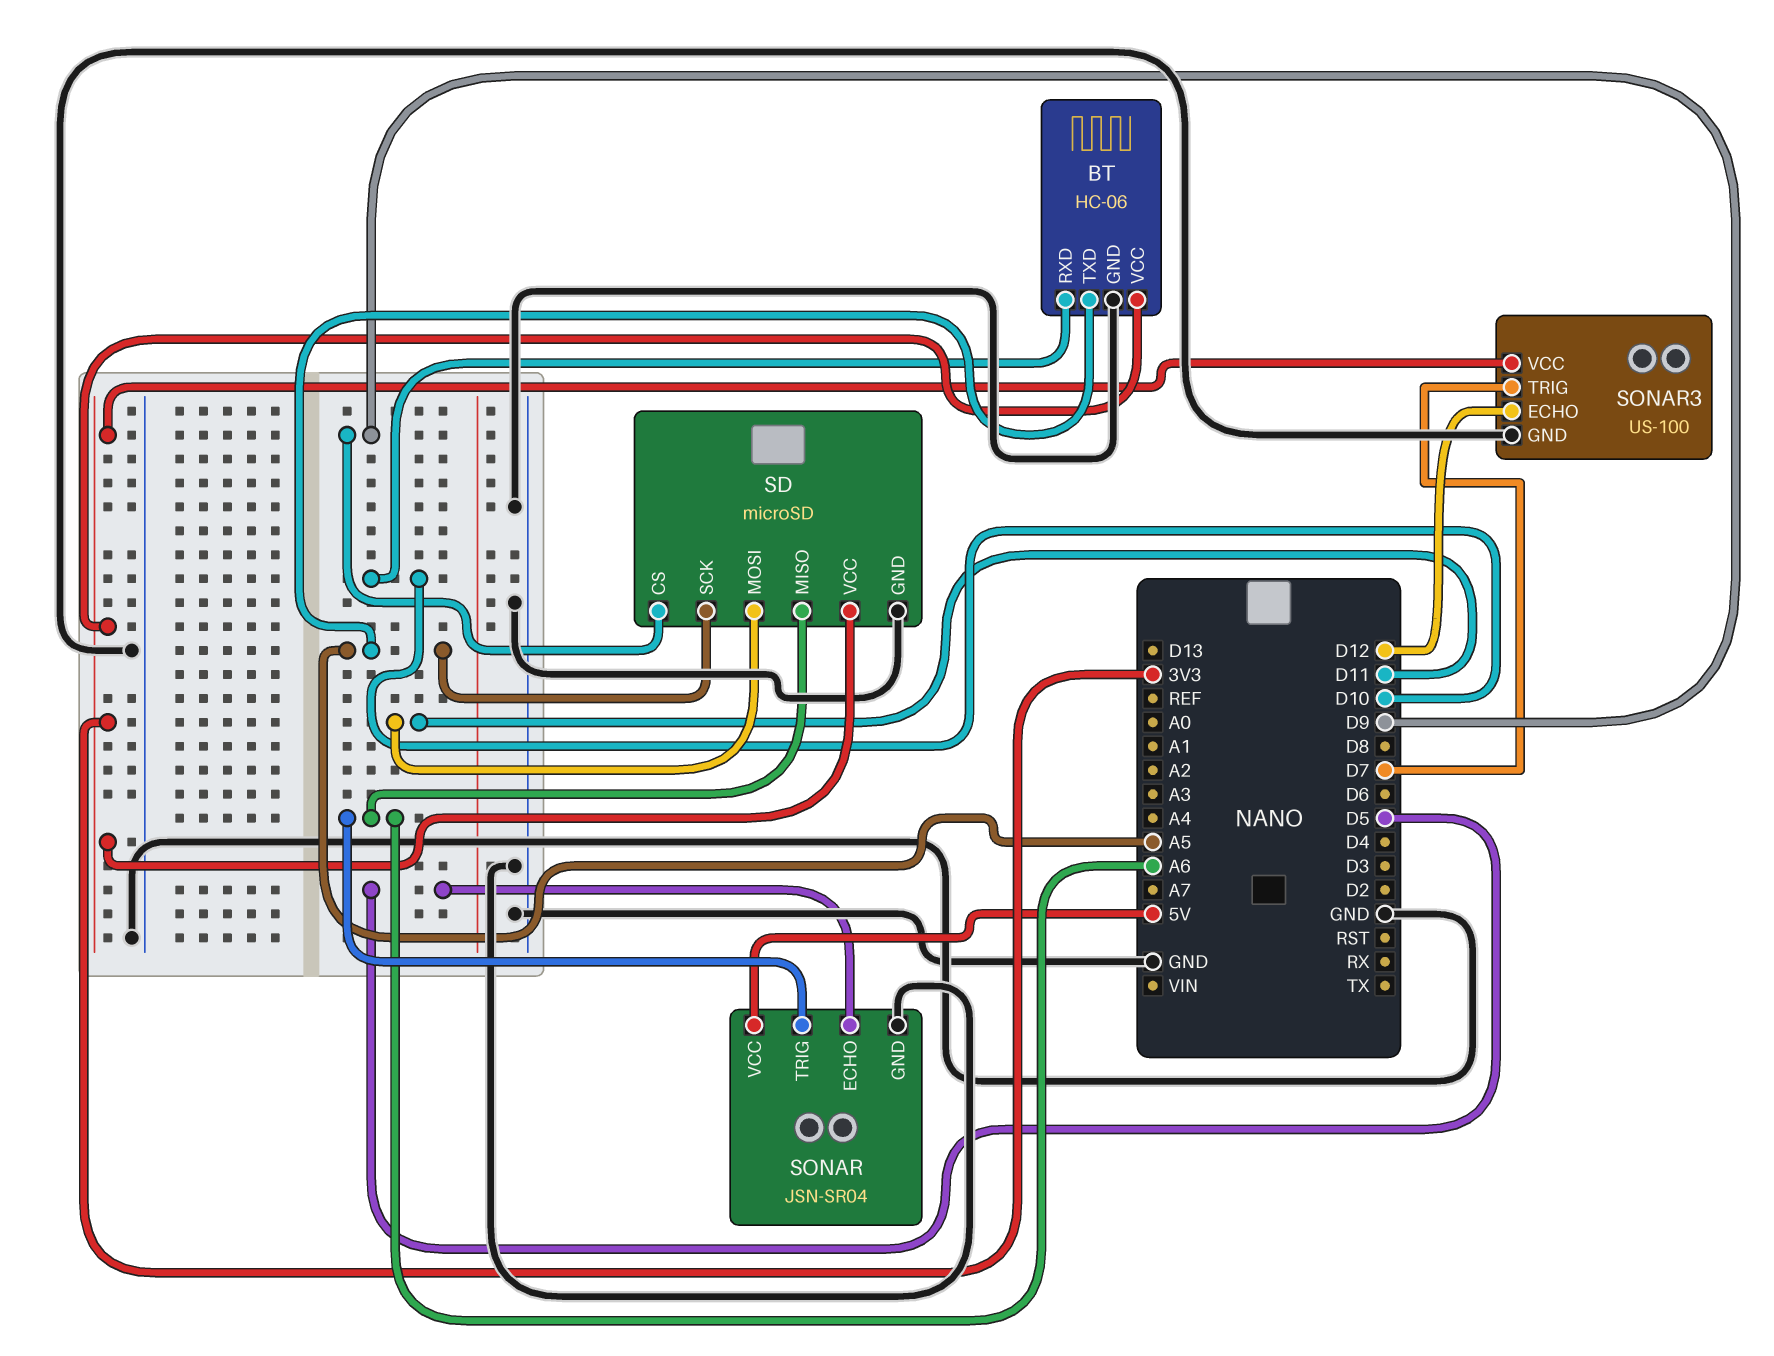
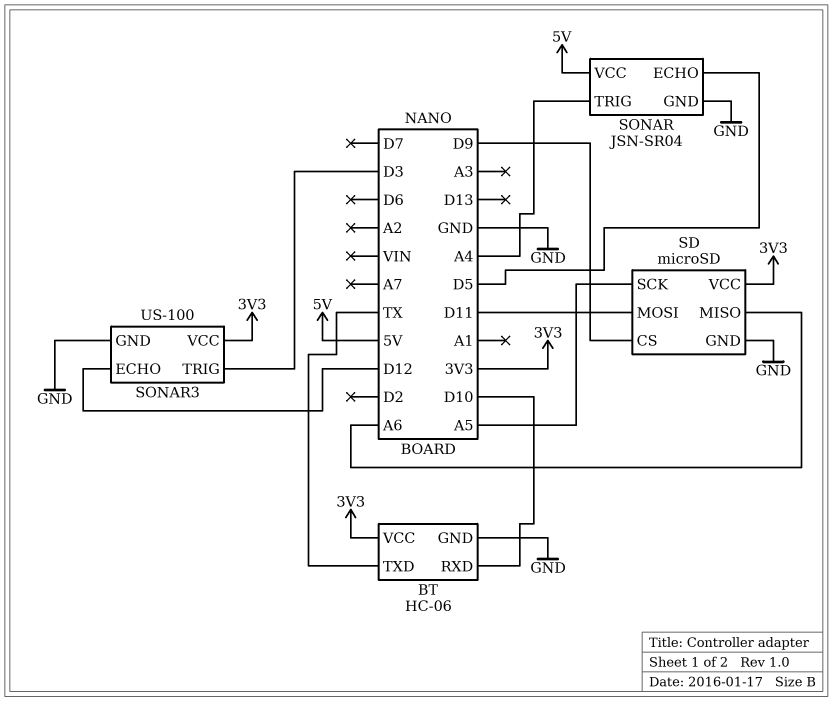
BT pin TXD: A5 -> TX
SONAR pin TRIG: A6 -> A4
SONAR3 pin TRIG: D7 -> D3

